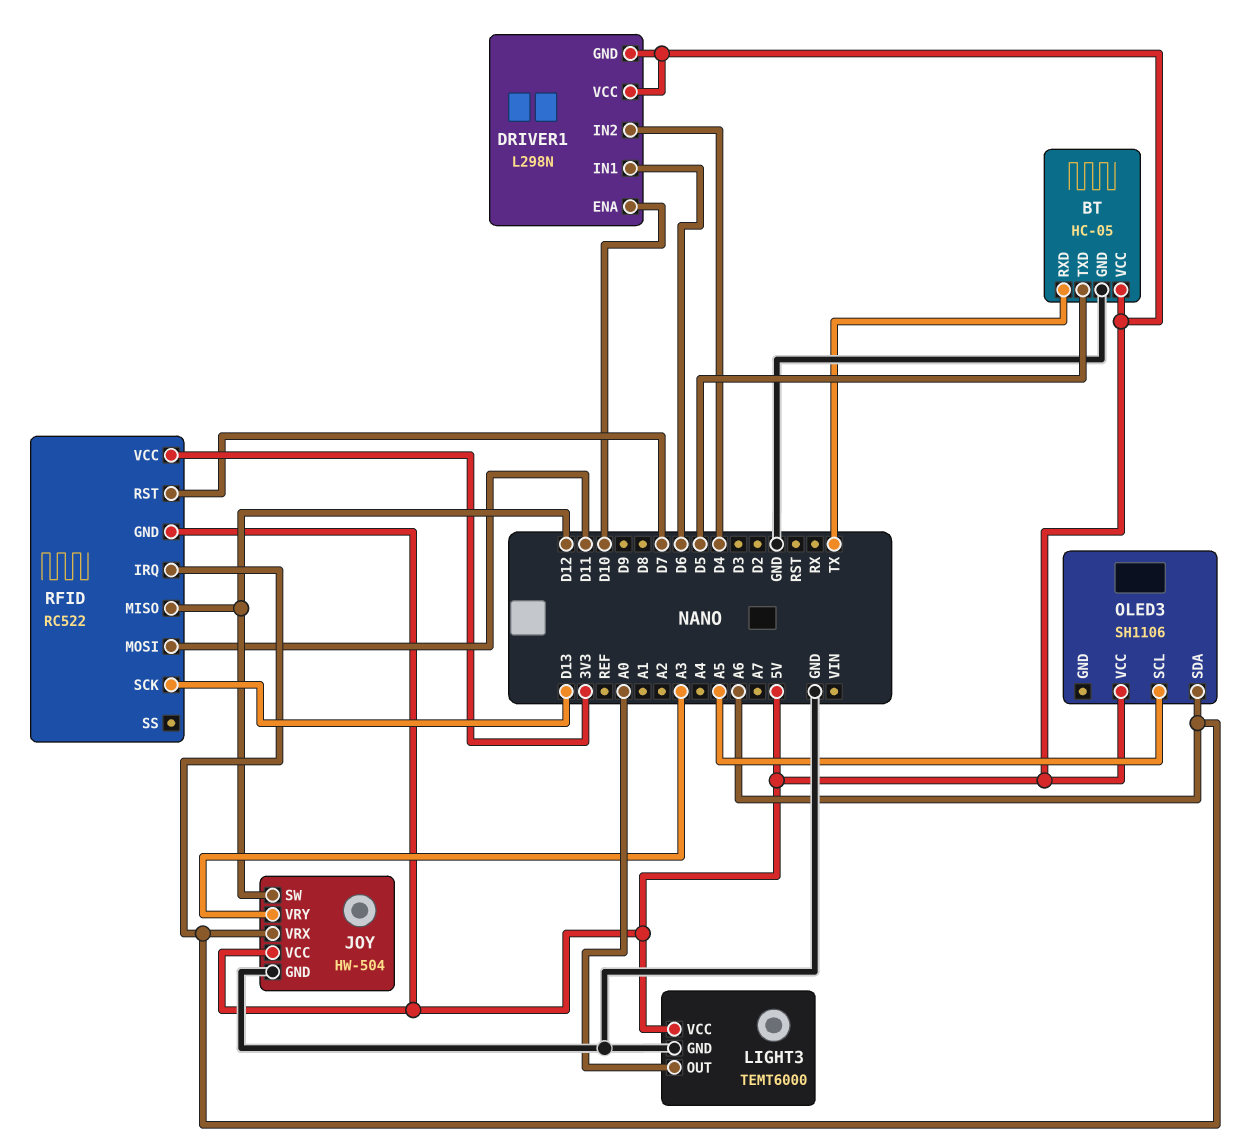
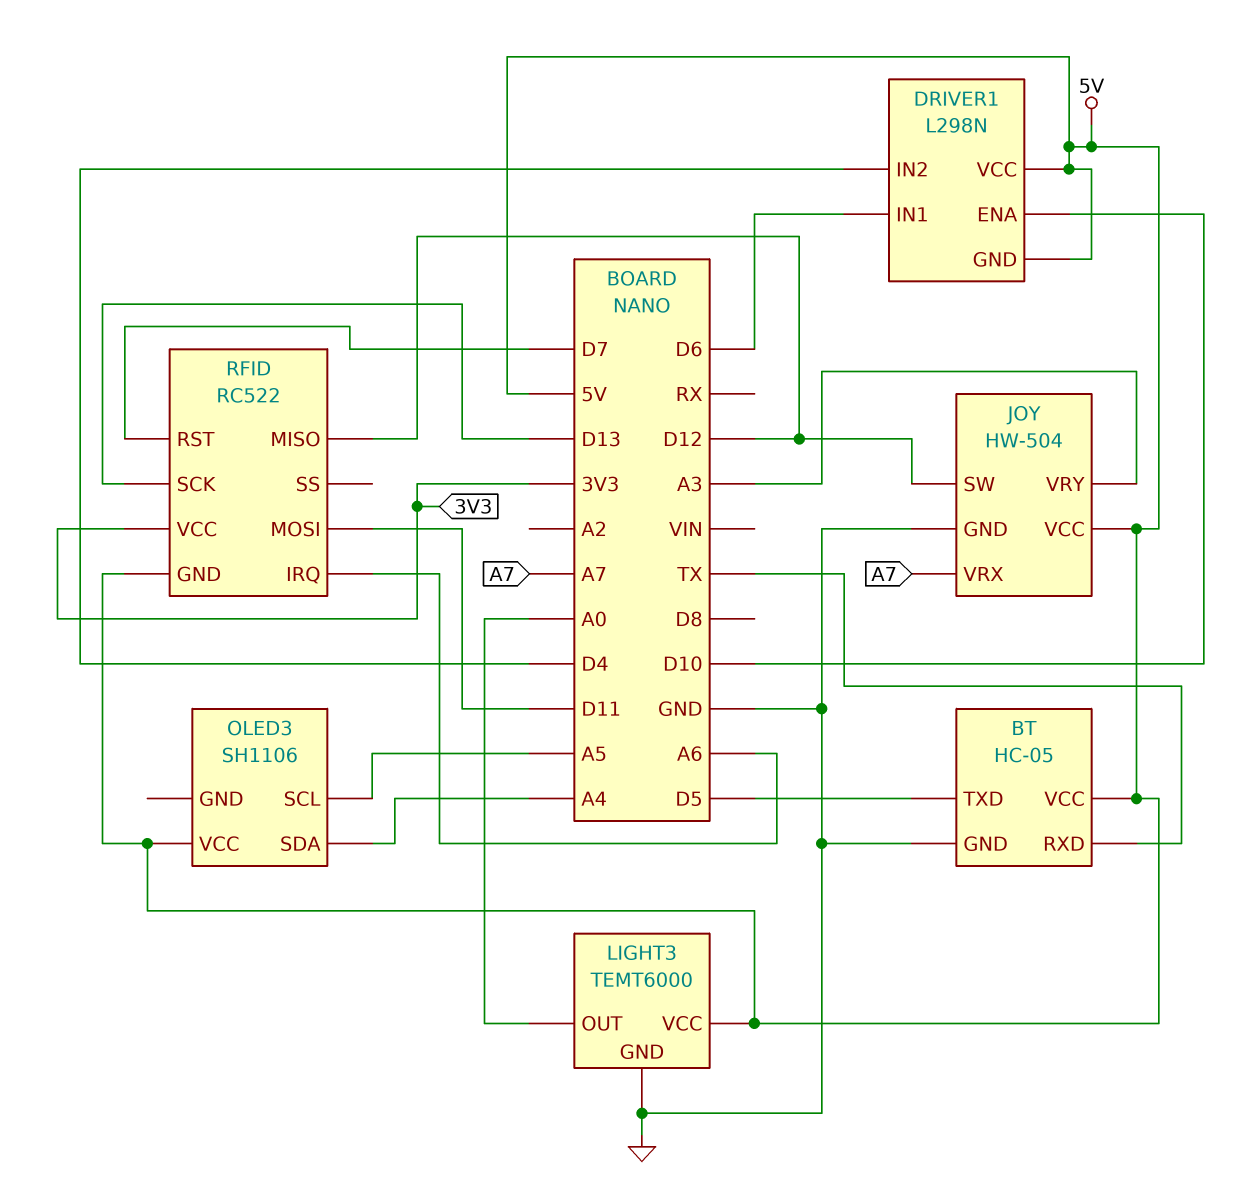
JOY pin VRX: A6 -> A7
OLED3 pin SDA: A6 -> A4

